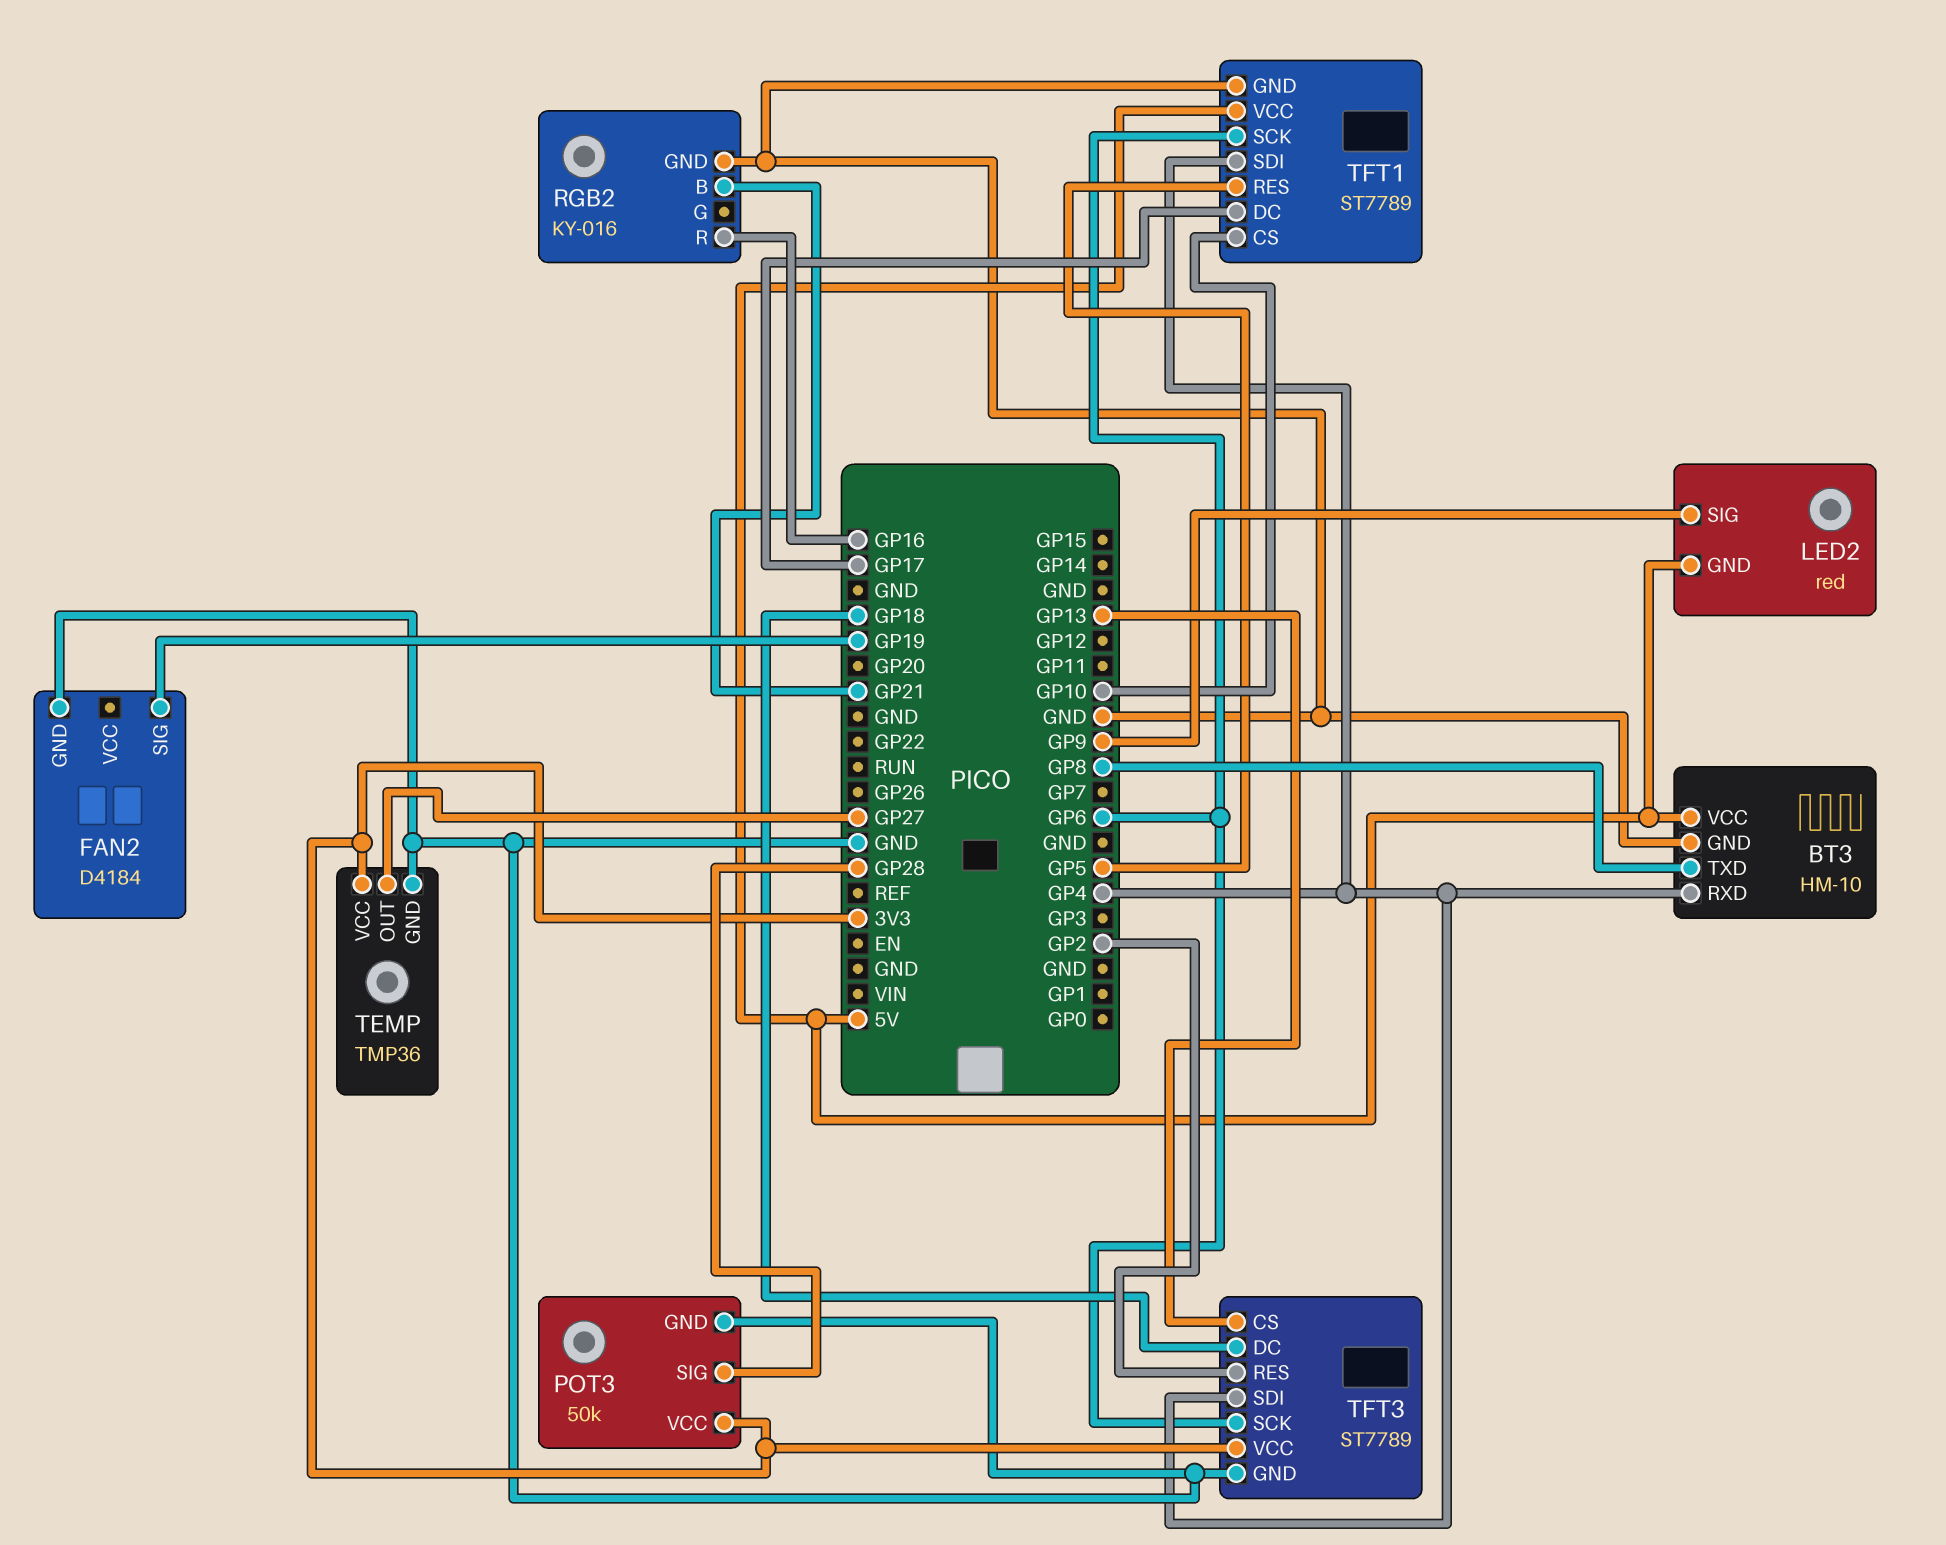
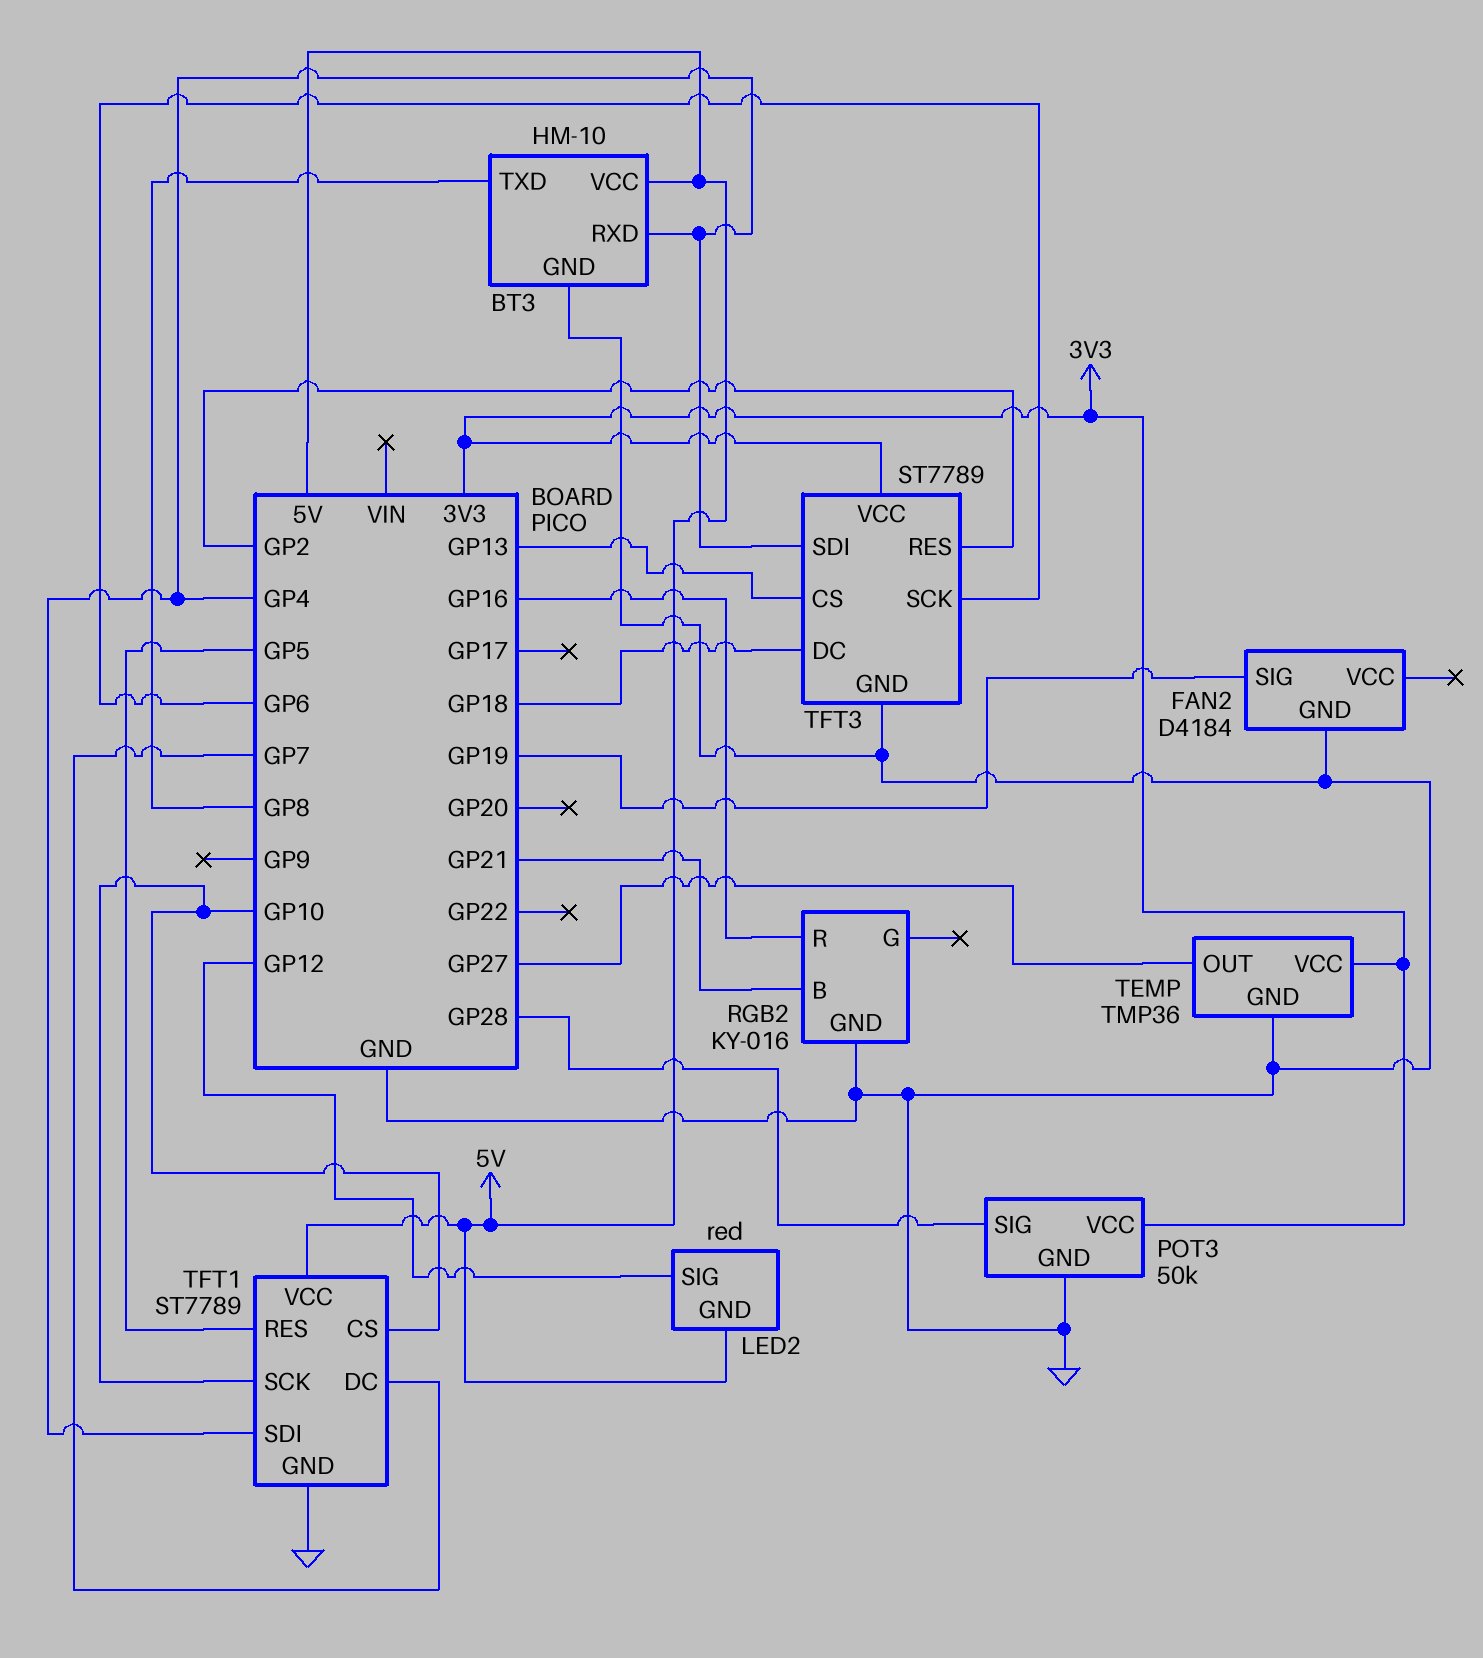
LED2 pin SIG: GP9 -> GP12
TFT1 pin DC: GP17 -> GP7
TFT1 pin SCK: GP6 -> GP10

